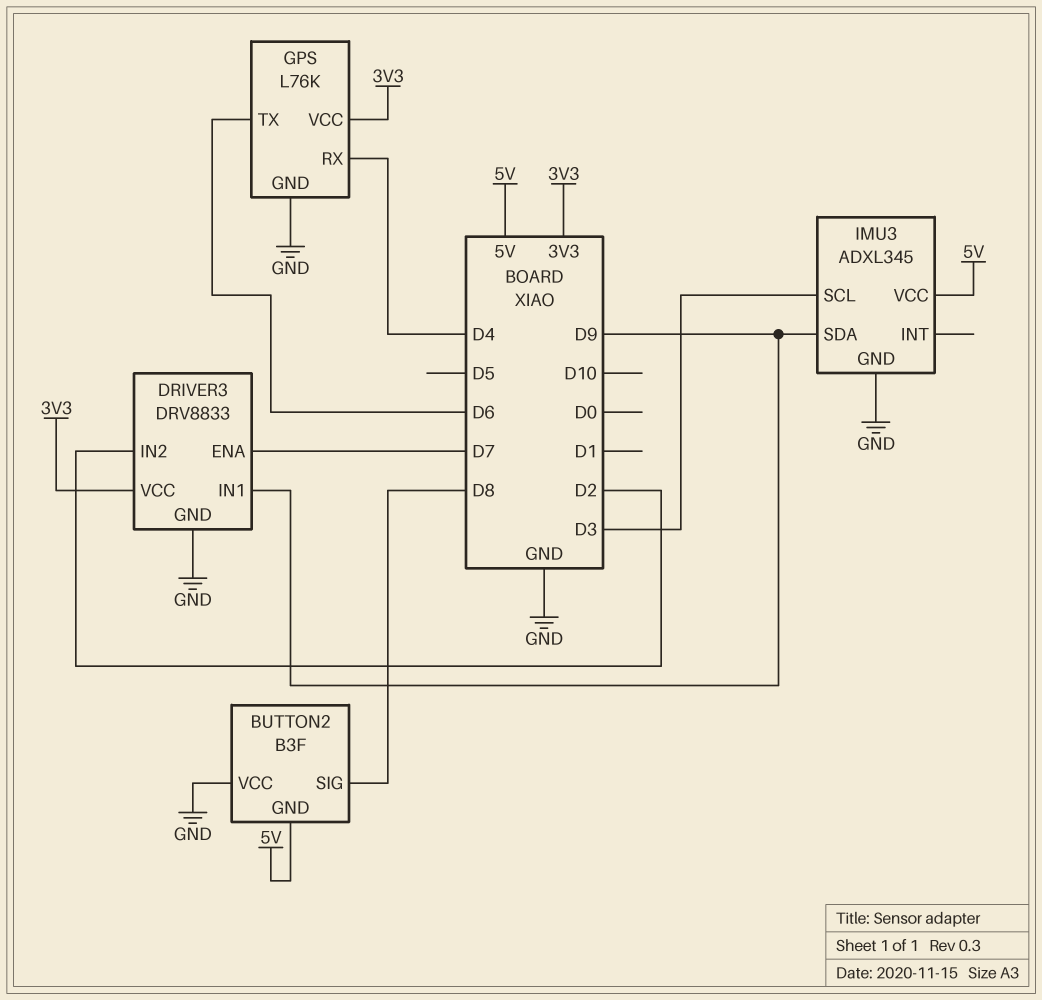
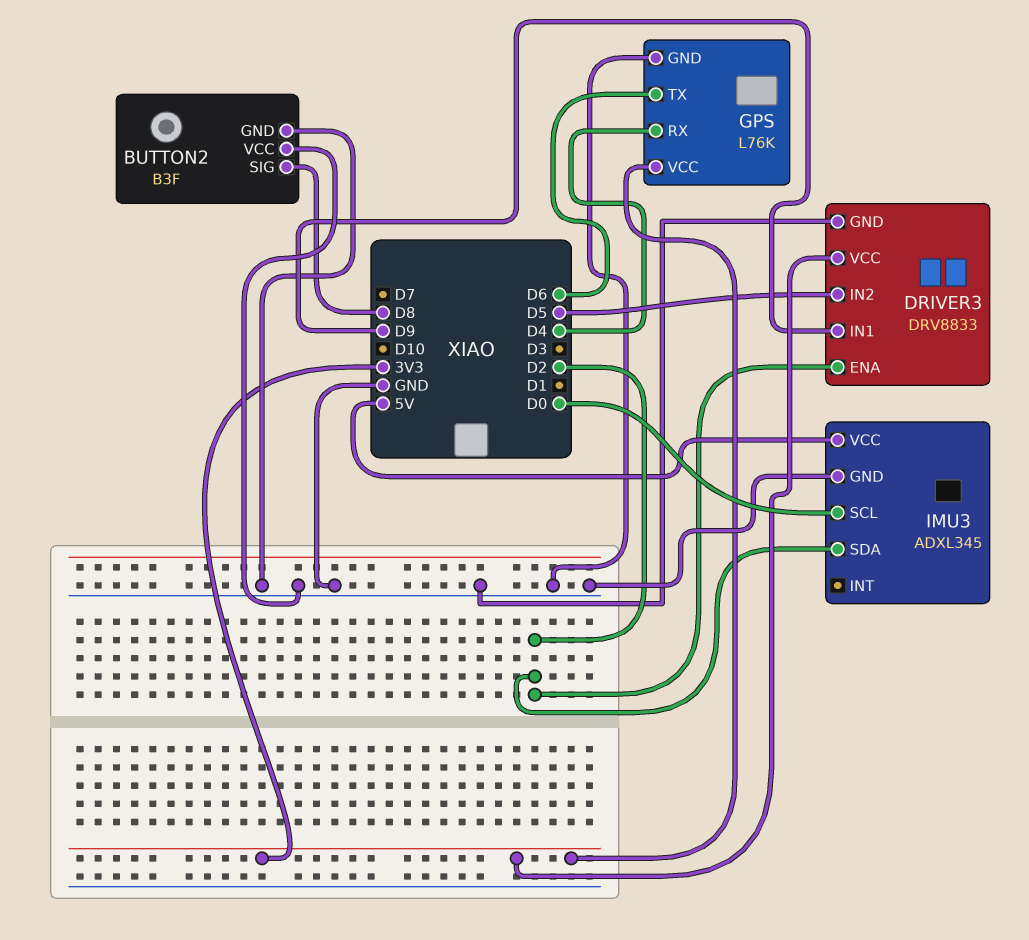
BUTTON2 pin GND: 5V -> GND
DRIVER3 pin ENA: D7 -> D2
DRIVER3 pin IN2: D2 -> D5
IMU3 pin SCL: D3 -> D0
IMU3 pin SDA: D9 -> D2

